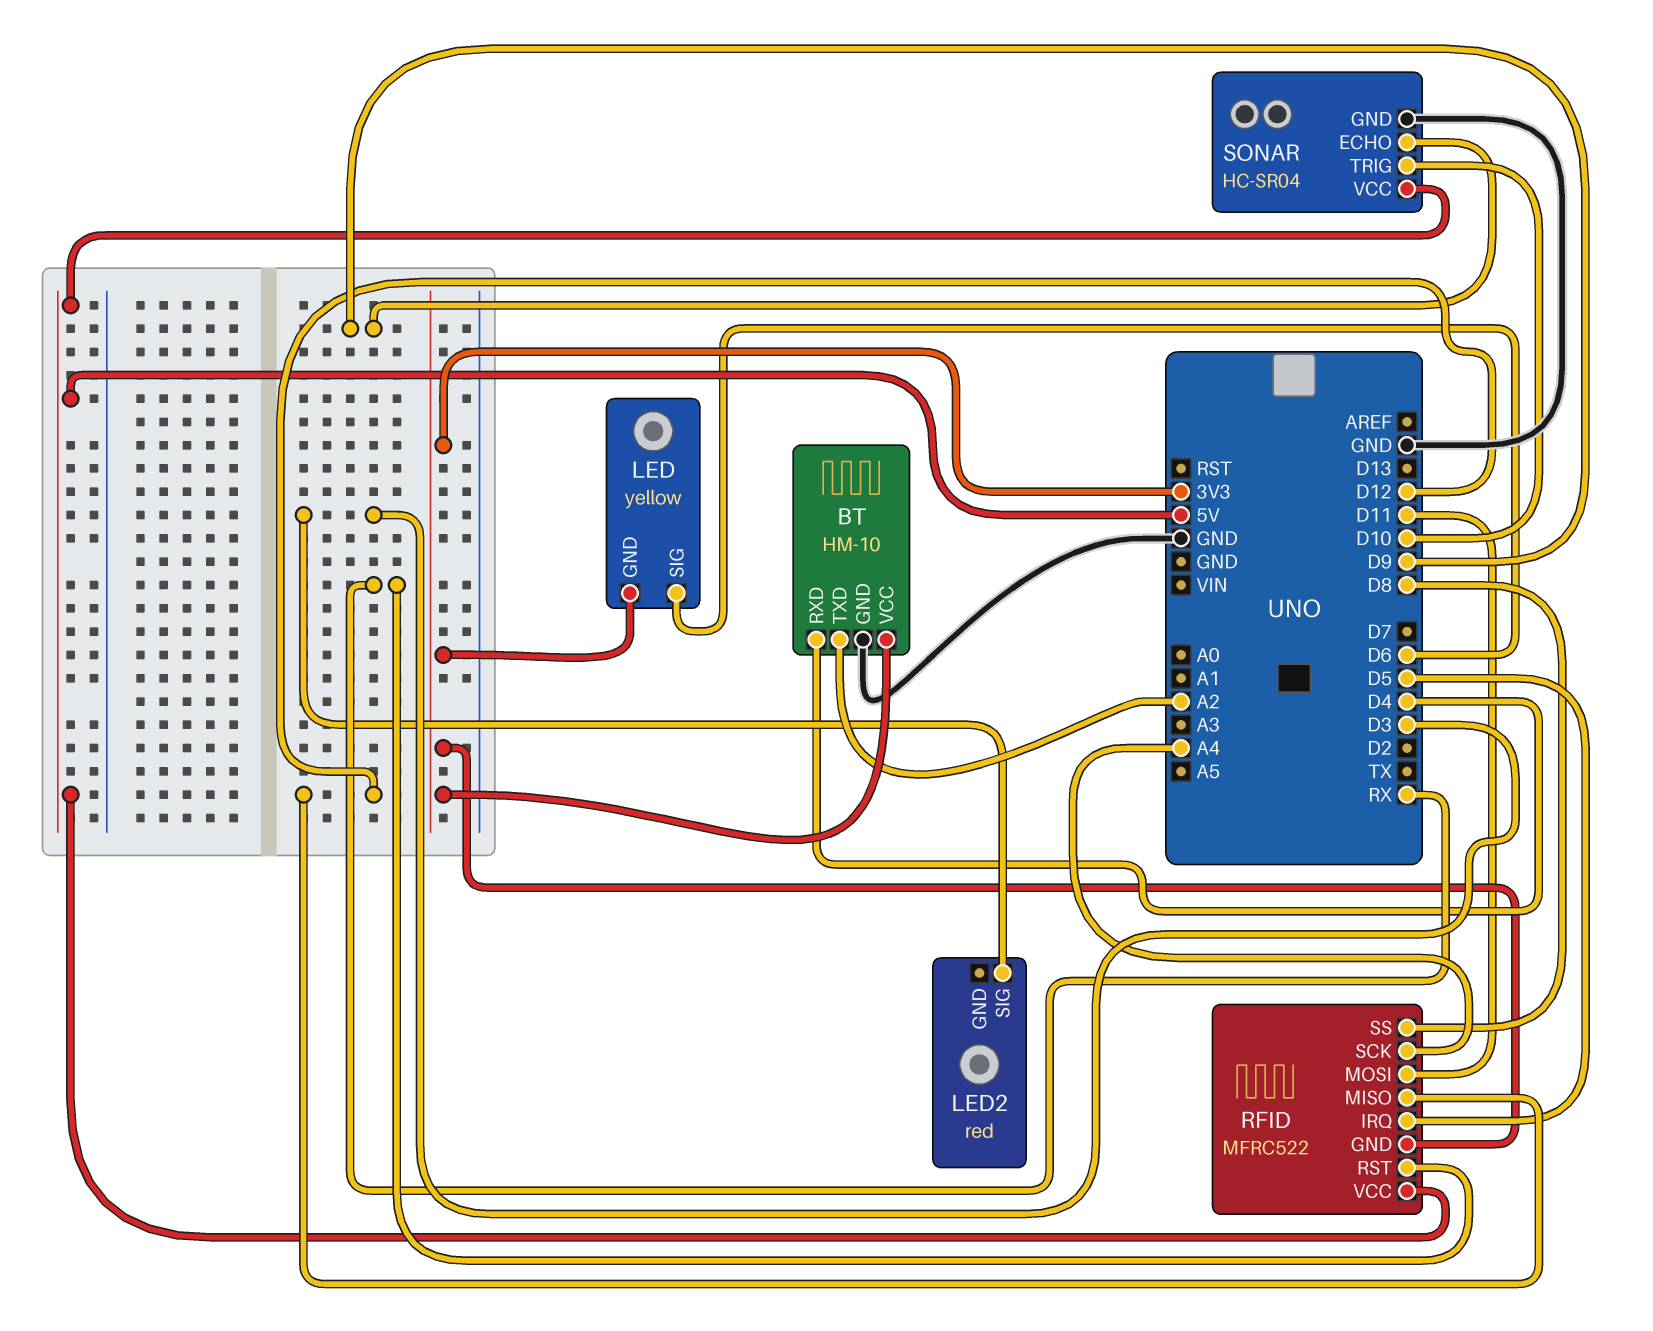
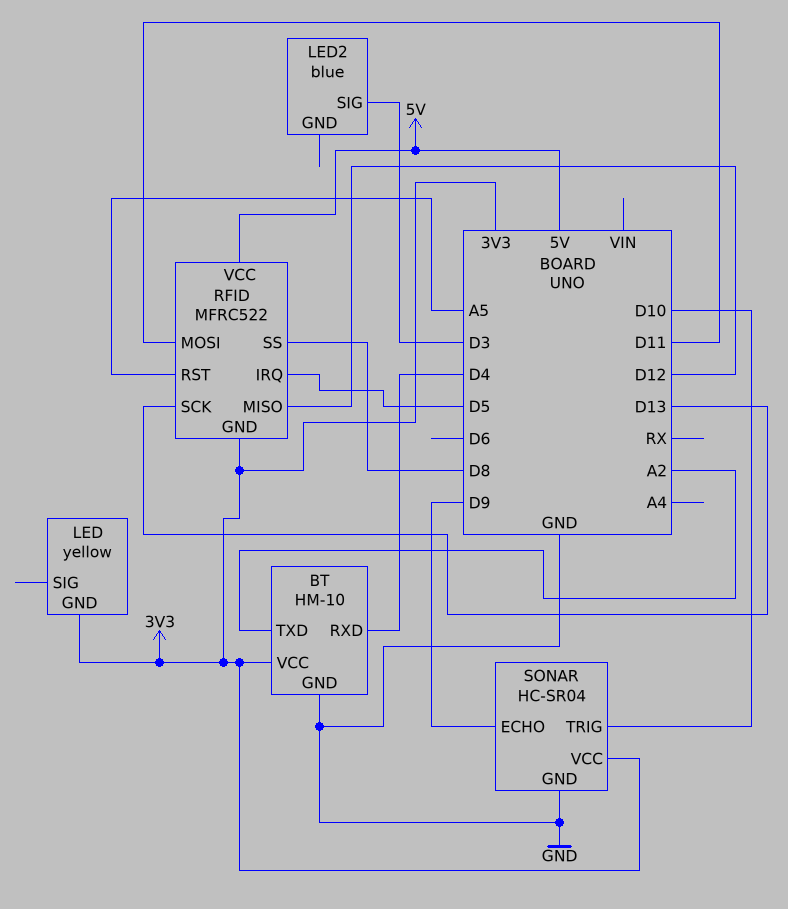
LED pin SIG: D6 -> none
LED2: red -> blue
RFID pin RST: RX -> A5
RFID pin SCK: A4 -> D13
SONAR pin VCC: 5V -> 3V3

